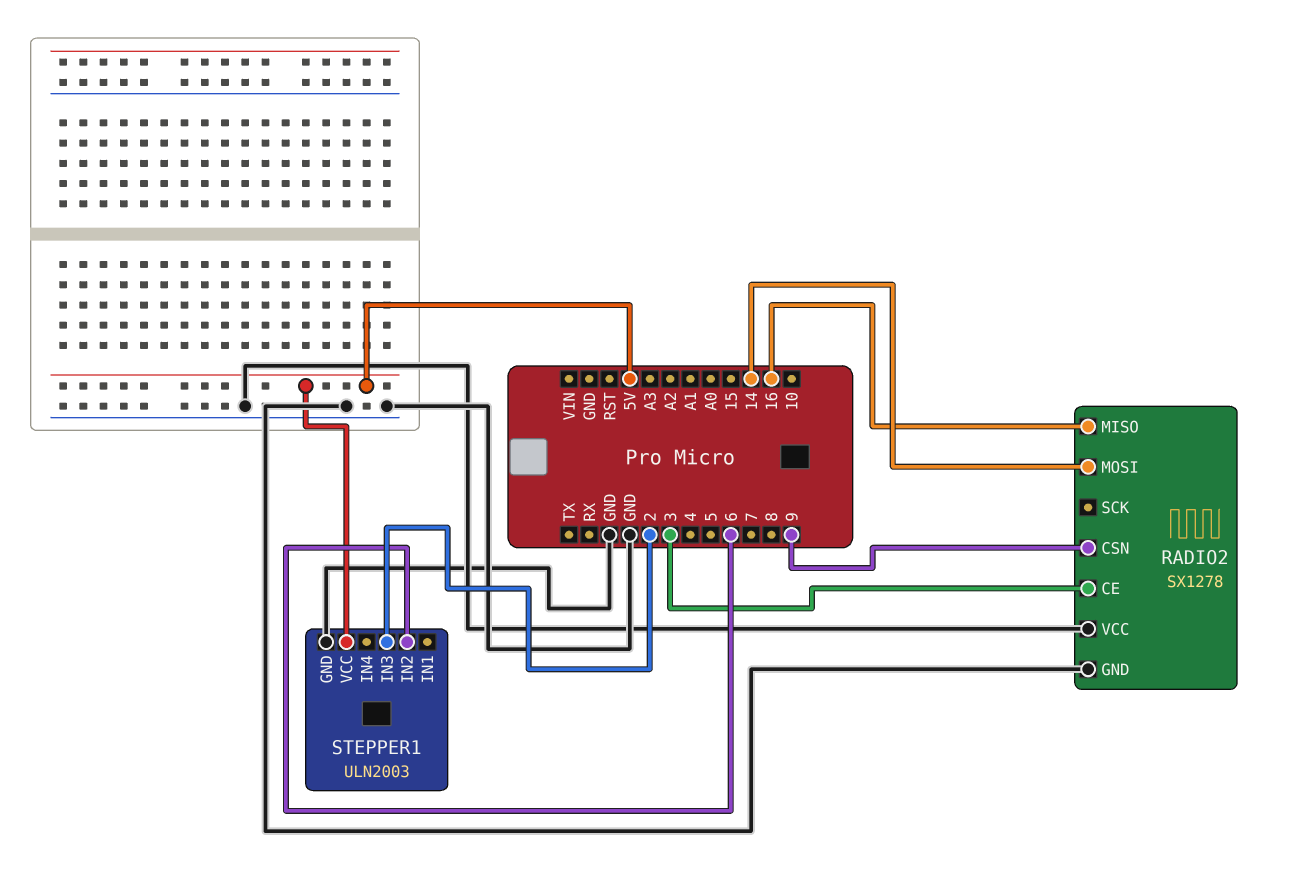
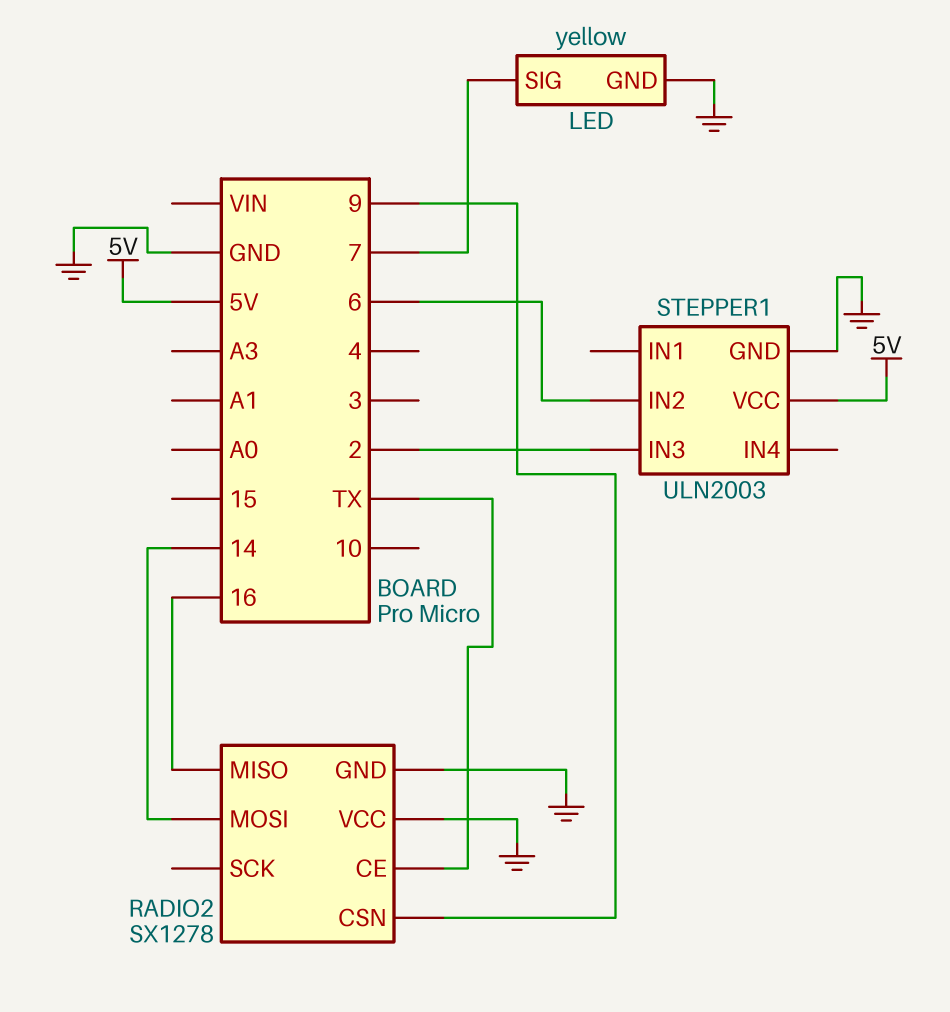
LED: none -> yellow
LED pin GND: none -> GND
LED pin SIG: none -> 7
RADIO2 pin CE: 3 -> TX

